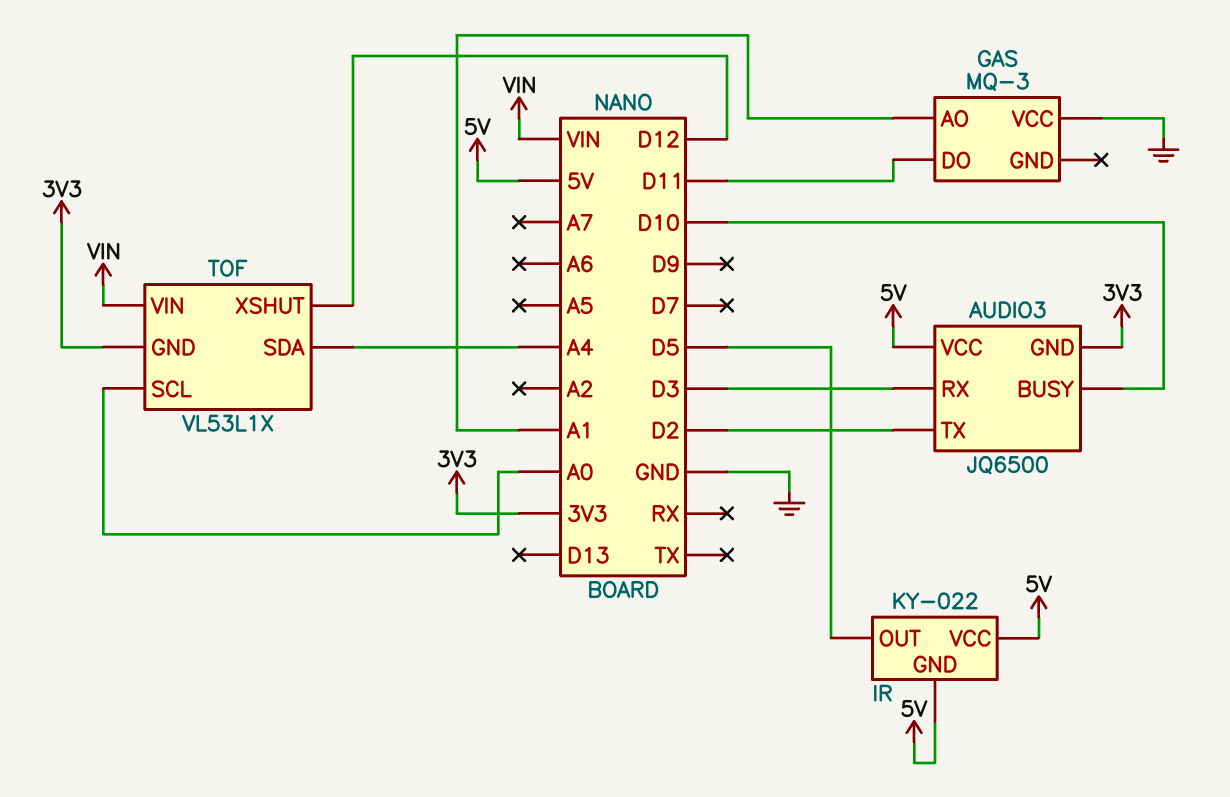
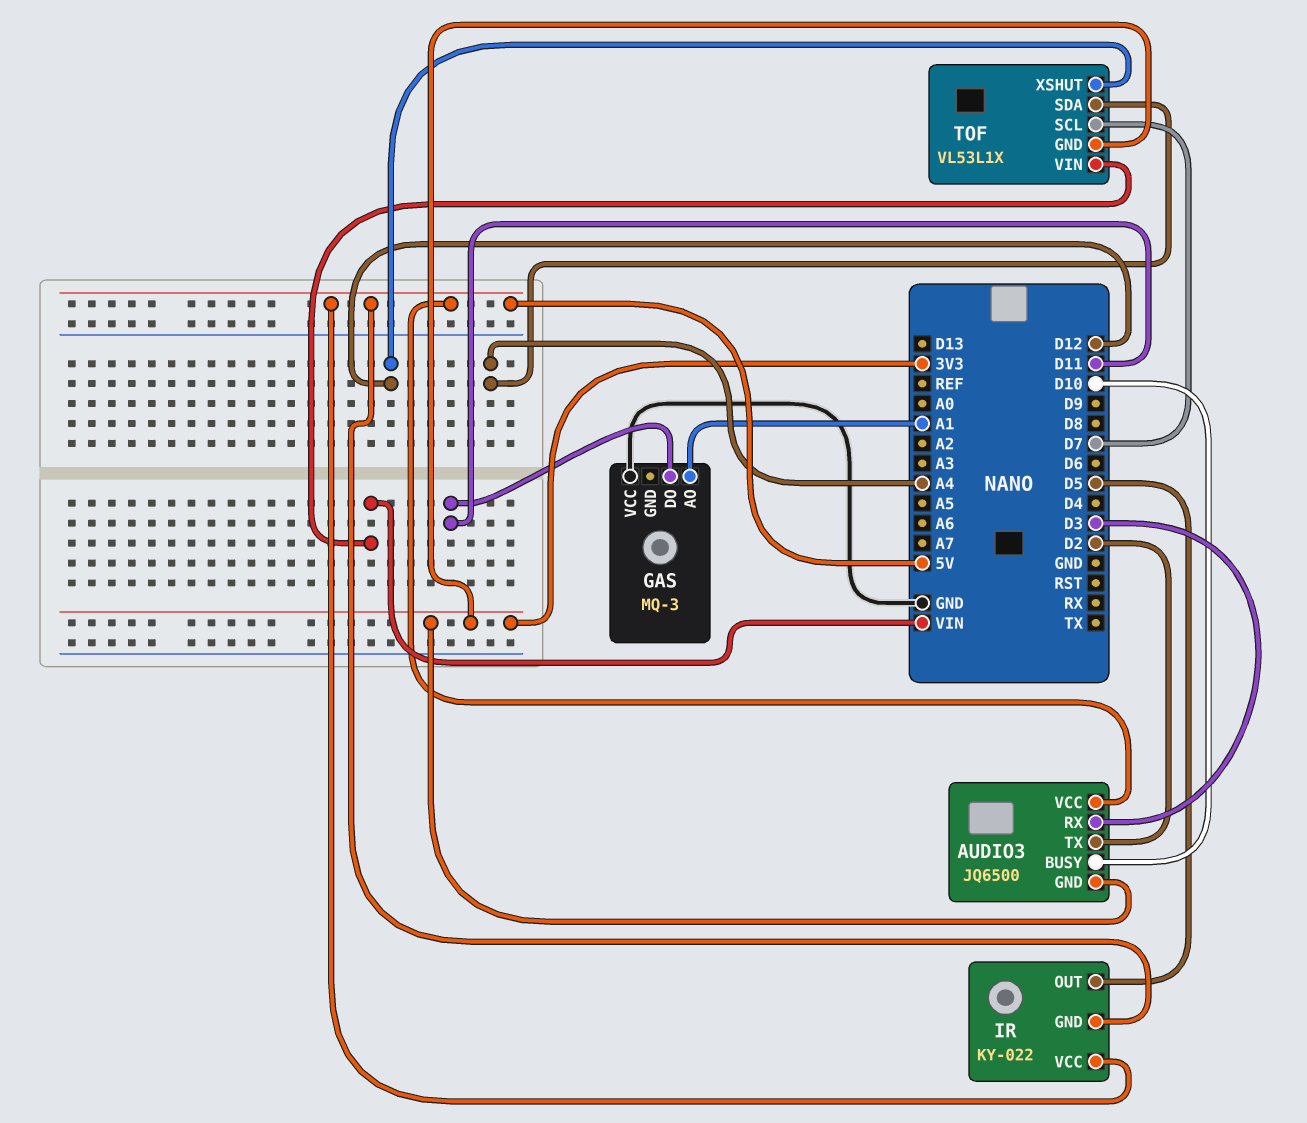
TOF pin SCL: A0 -> D7

